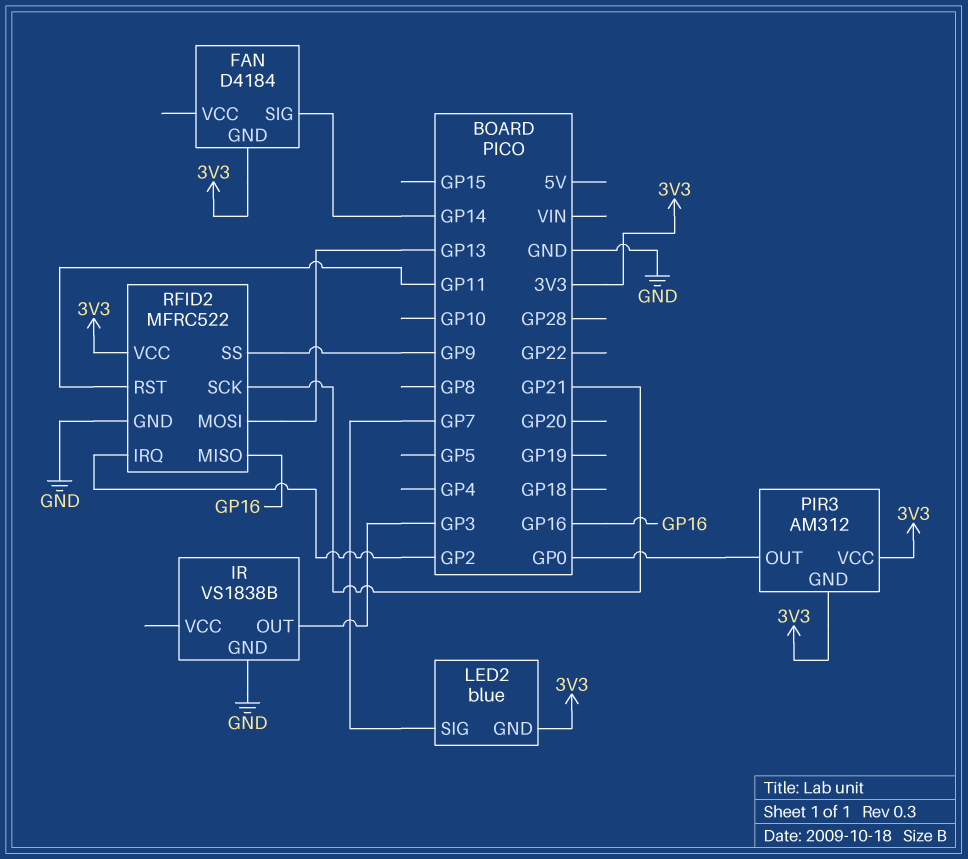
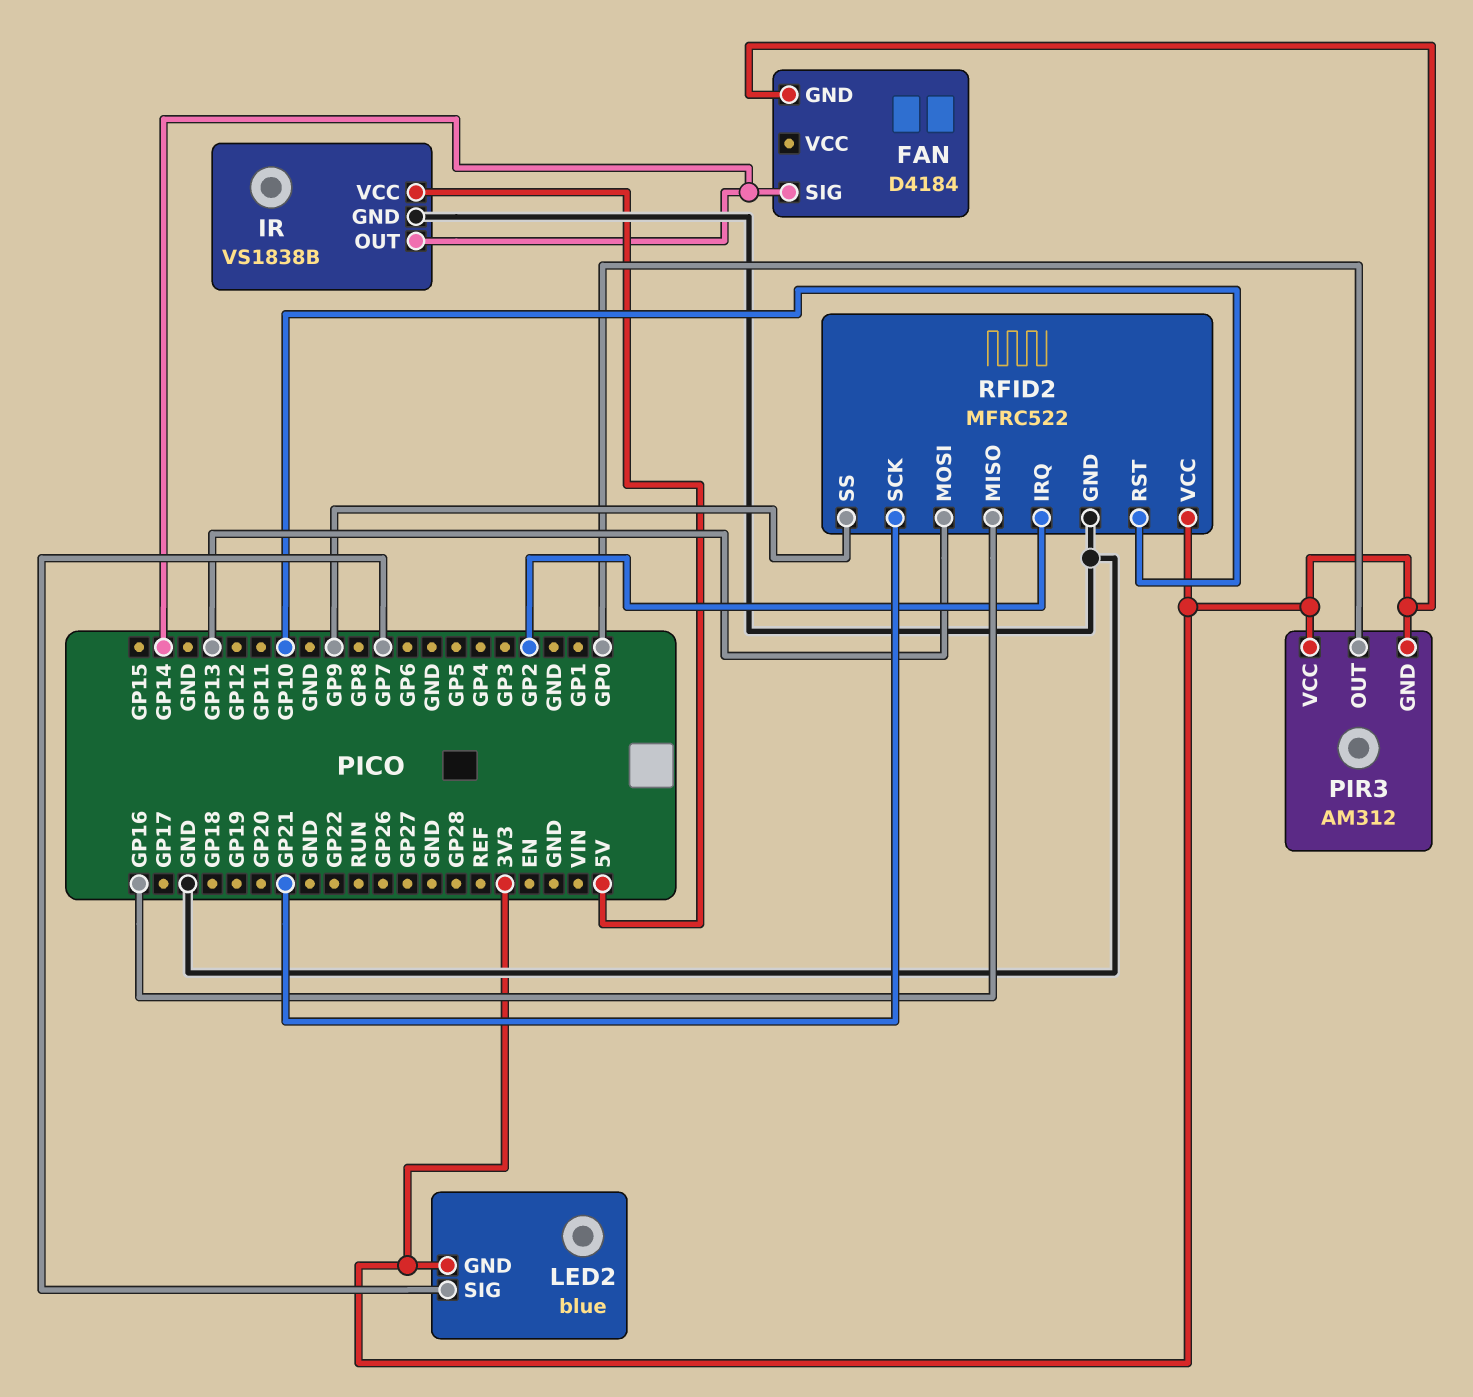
IR pin OUT: GP3 -> GP14
IR pin VCC: none -> 5V
RFID2 pin RST: GP11 -> GP10

